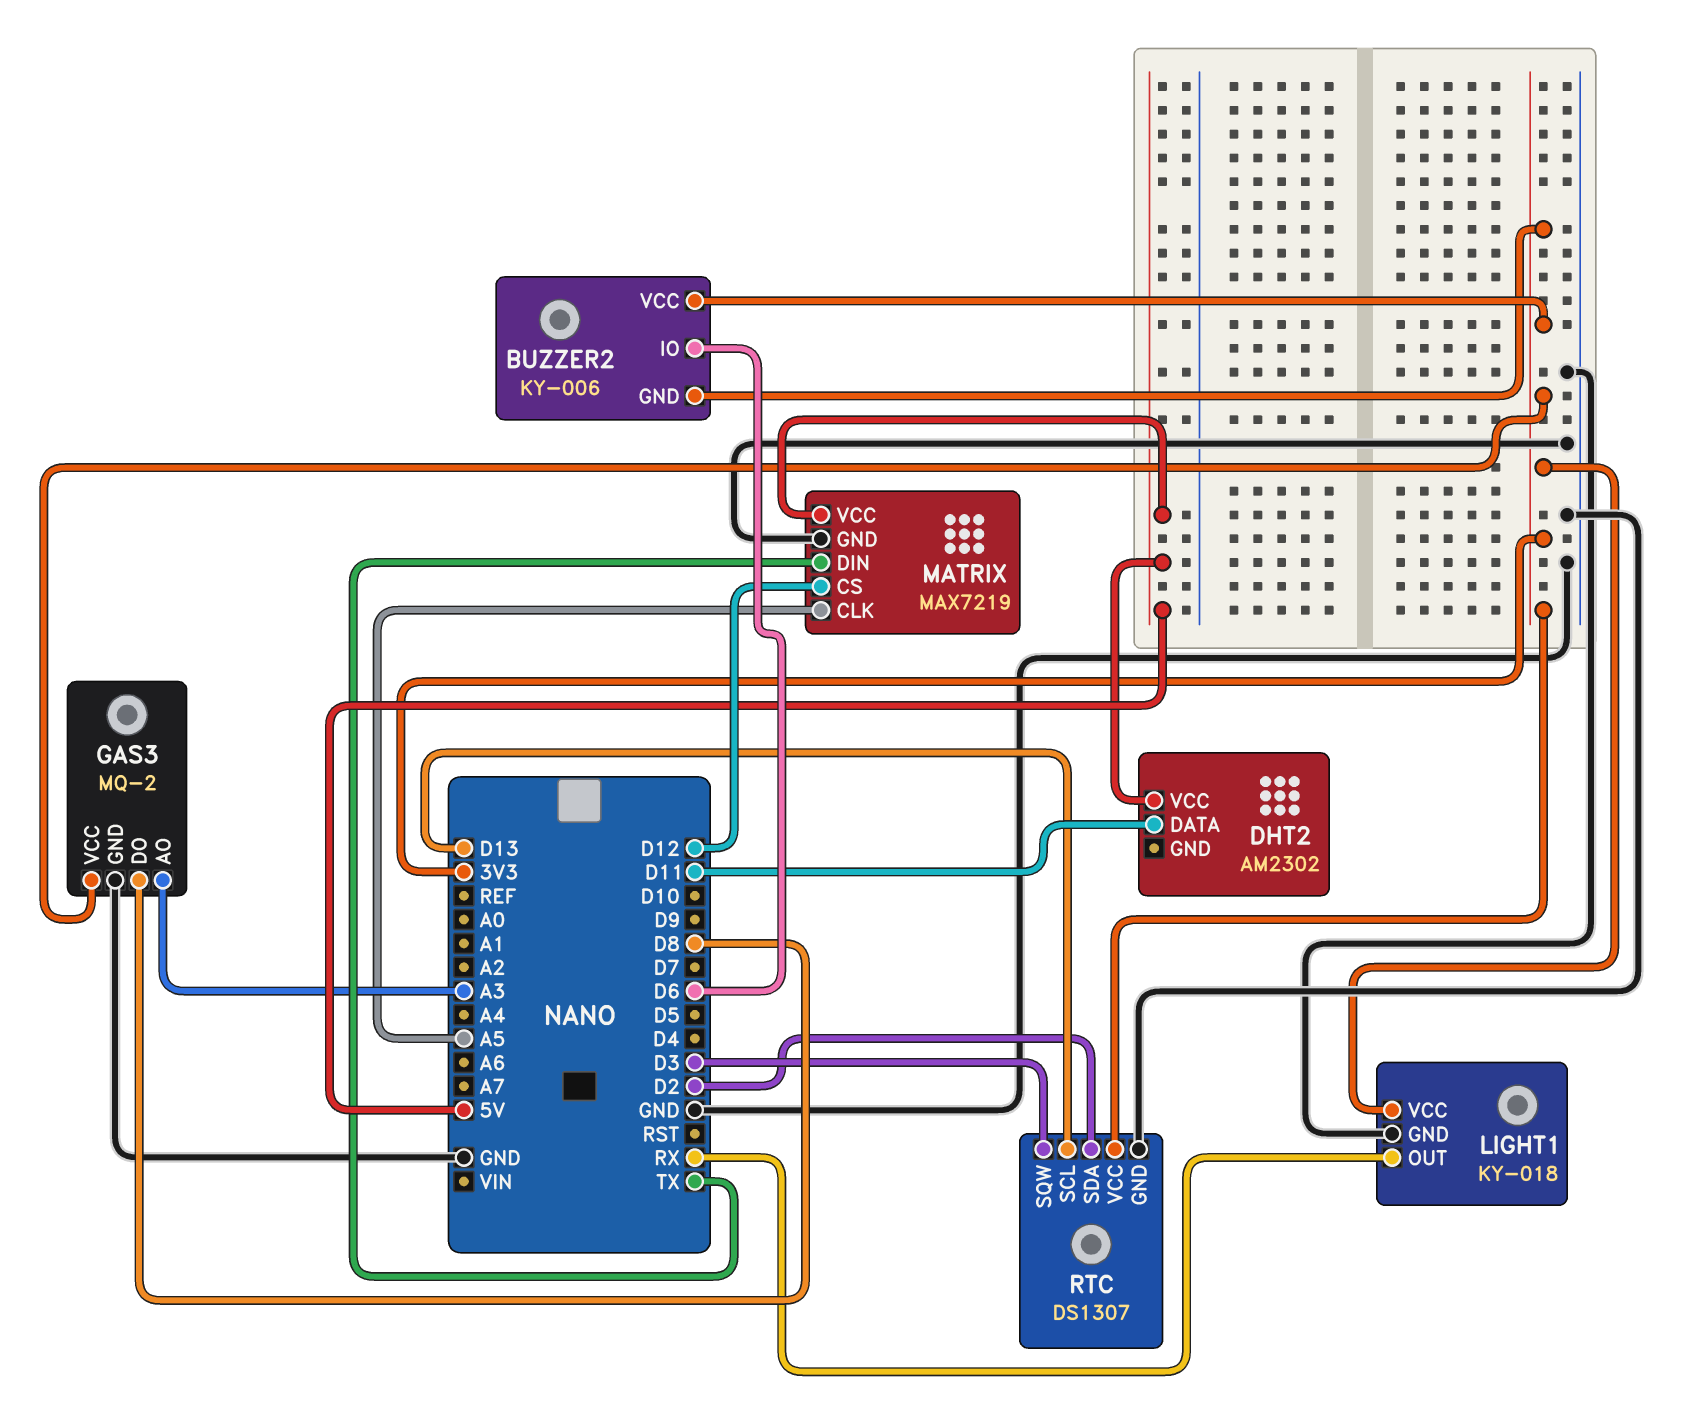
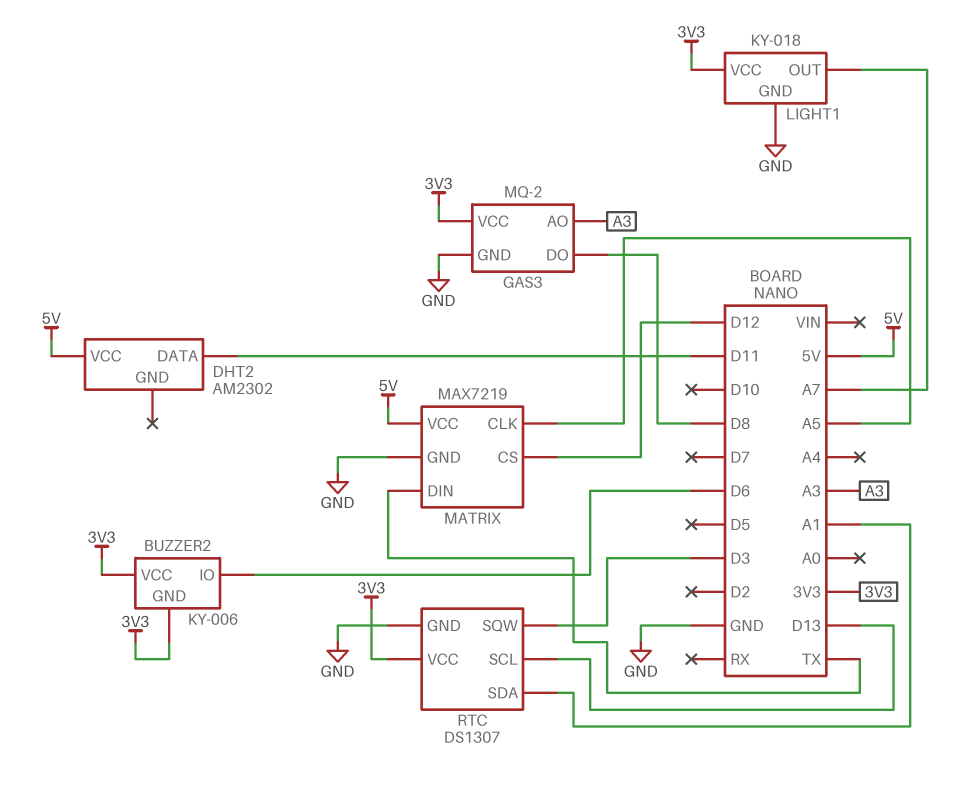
LIGHT1 pin OUT: RX -> A7
RTC pin SDA: D2 -> A1

